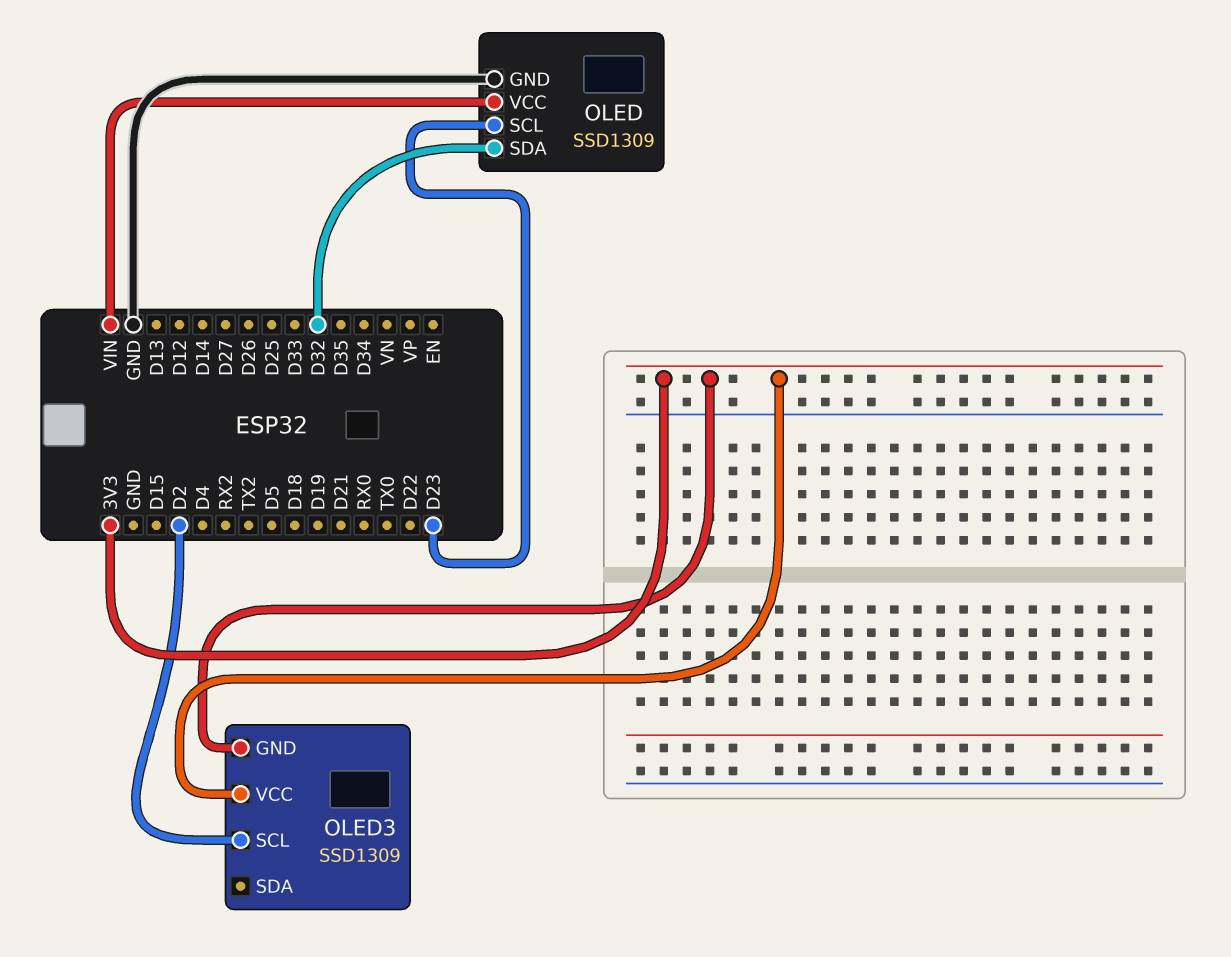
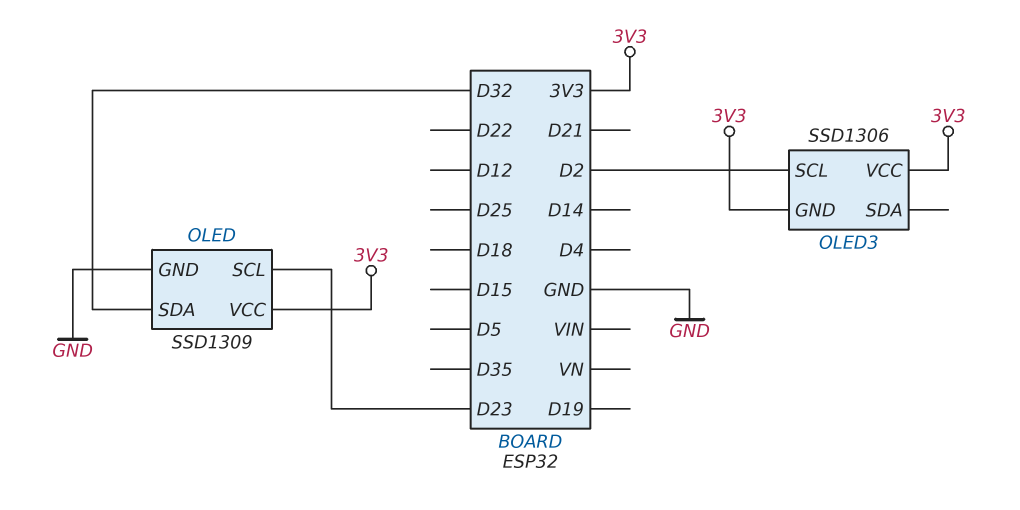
OLED pin VCC: VIN -> 3V3
OLED3: SSD1309 -> SSD1306

